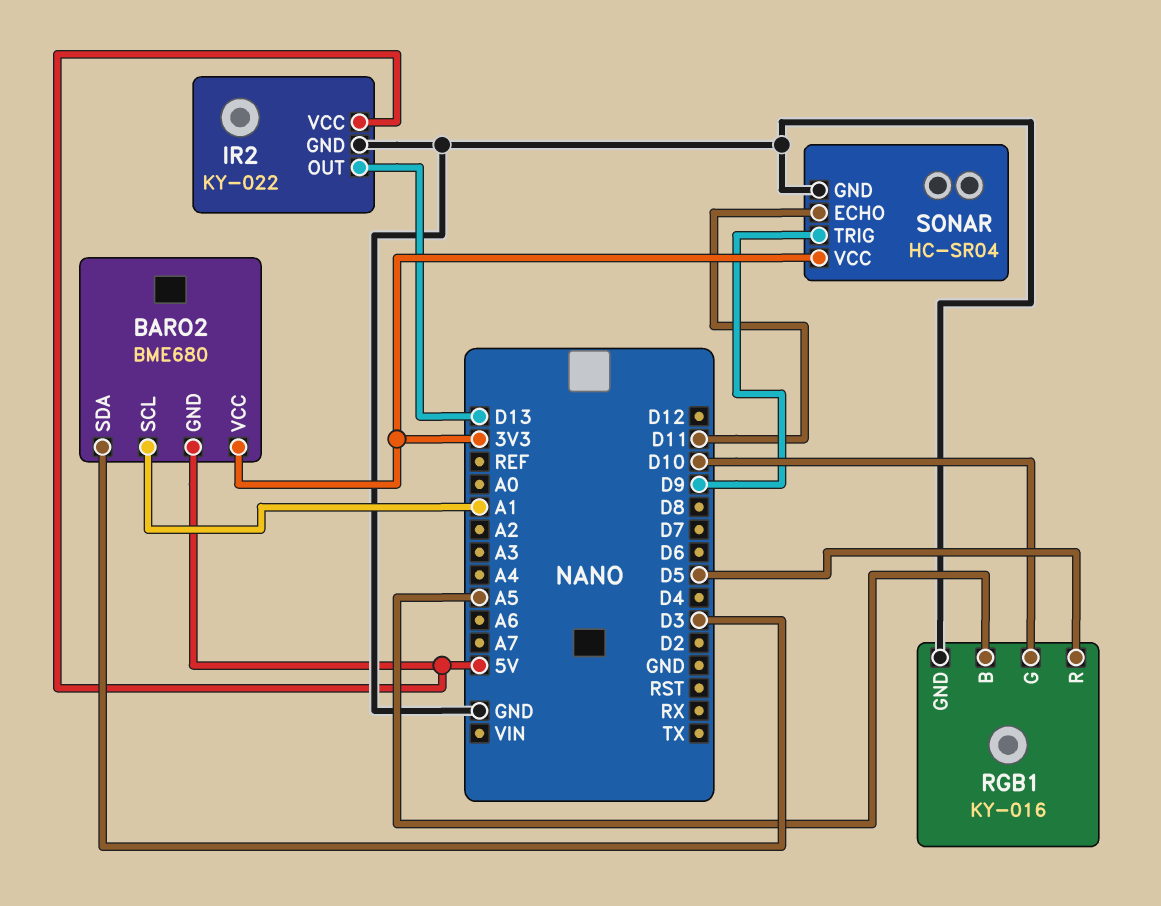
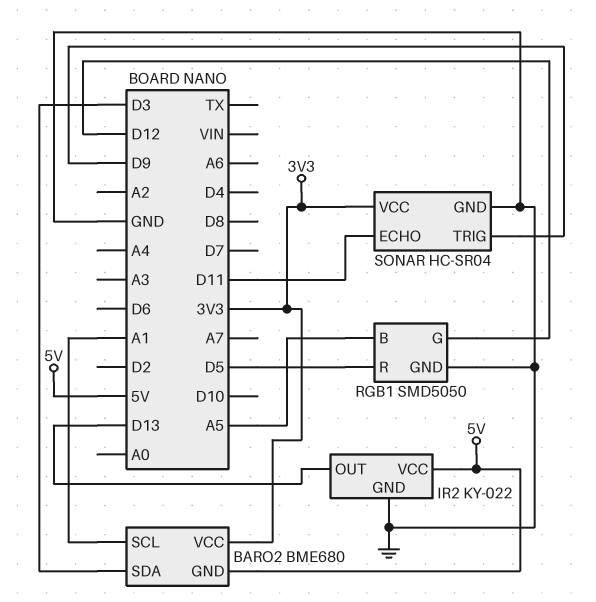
RGB1: KY-016 -> SMD5050
RGB1 pin G: D10 -> D12

